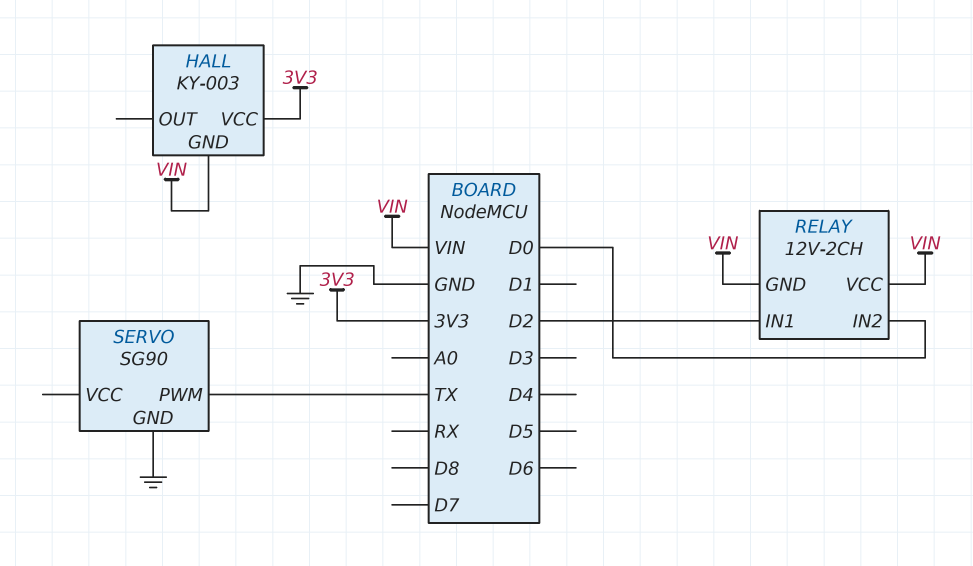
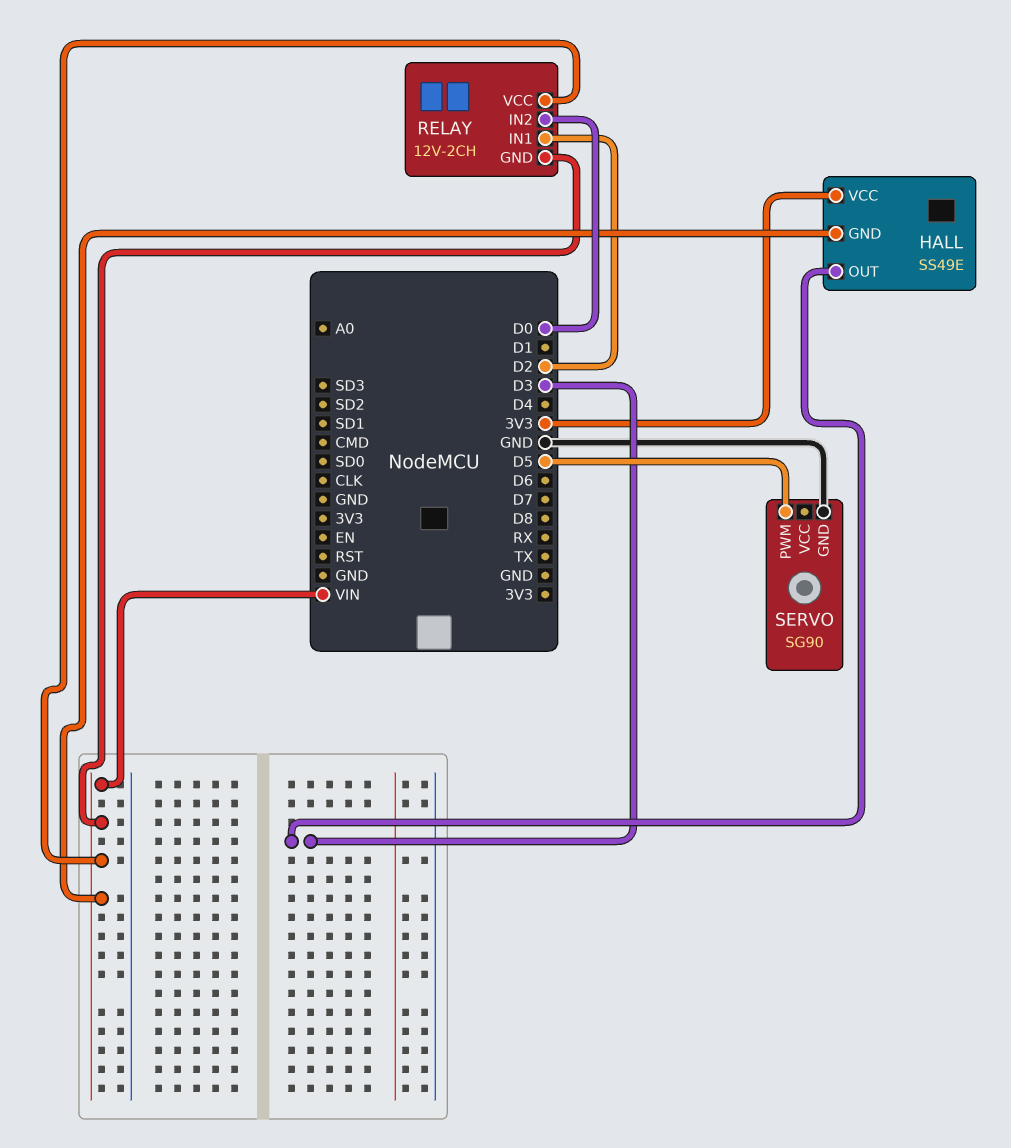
HALL: KY-003 -> SS49E
HALL pin OUT: none -> D3
SERVO pin PWM: TX -> D5

